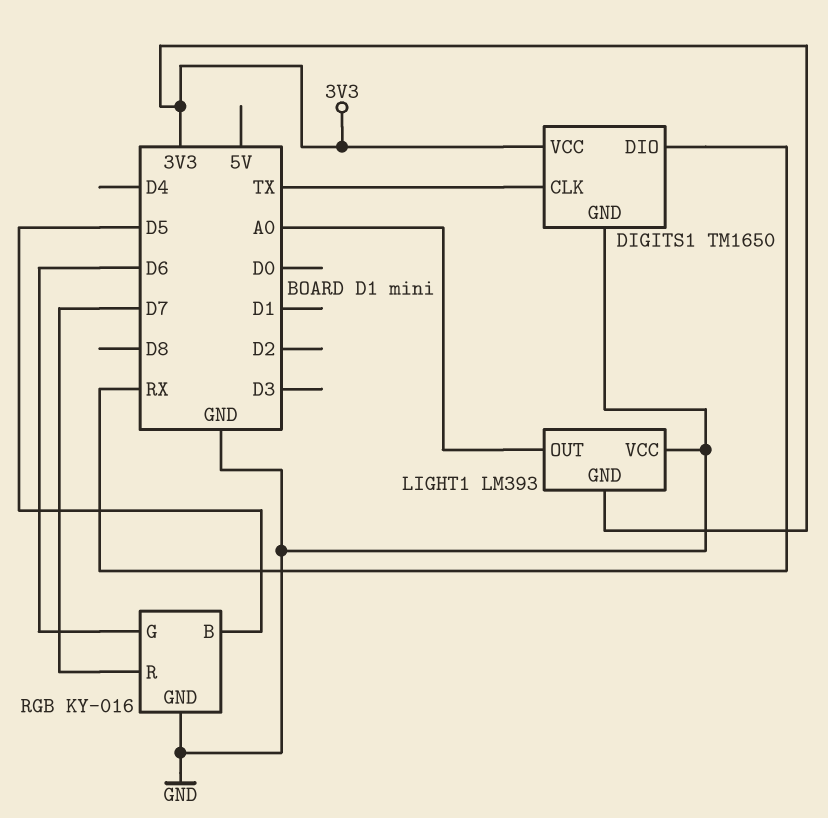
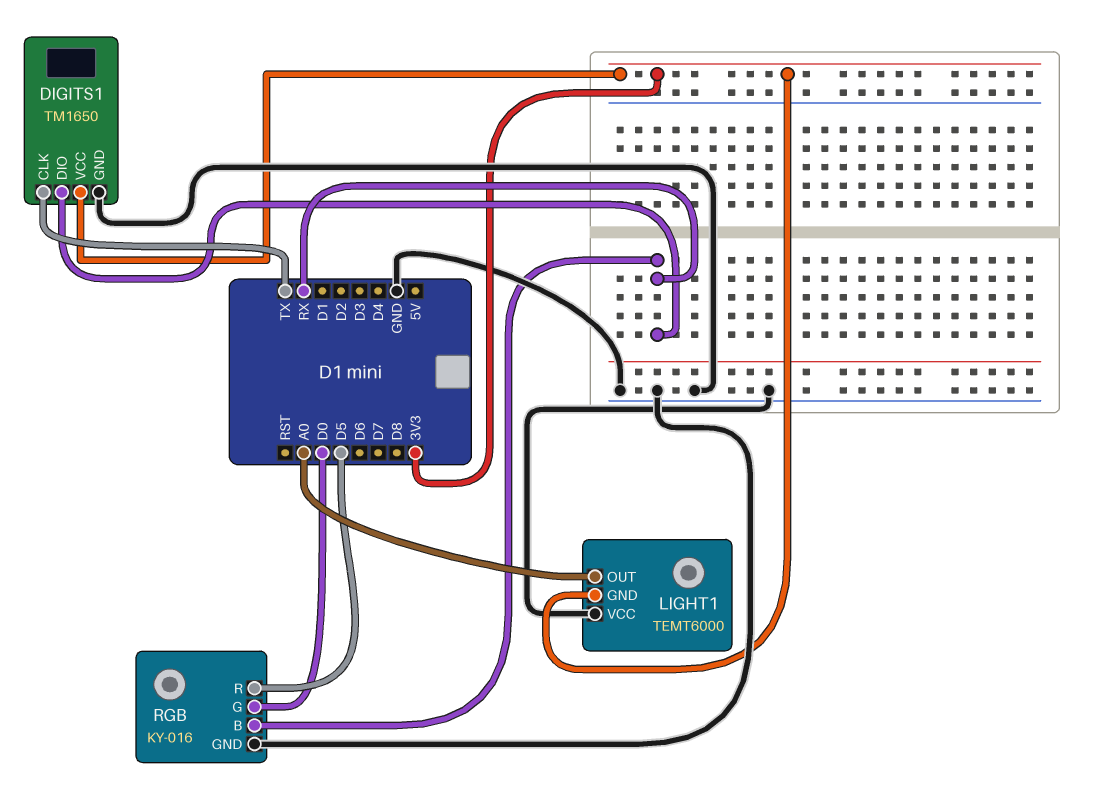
LIGHT1: LM393 -> TEMT6000
RGB pin B: D5 -> RX
RGB pin G: D6 -> D0
RGB pin R: D7 -> D5

